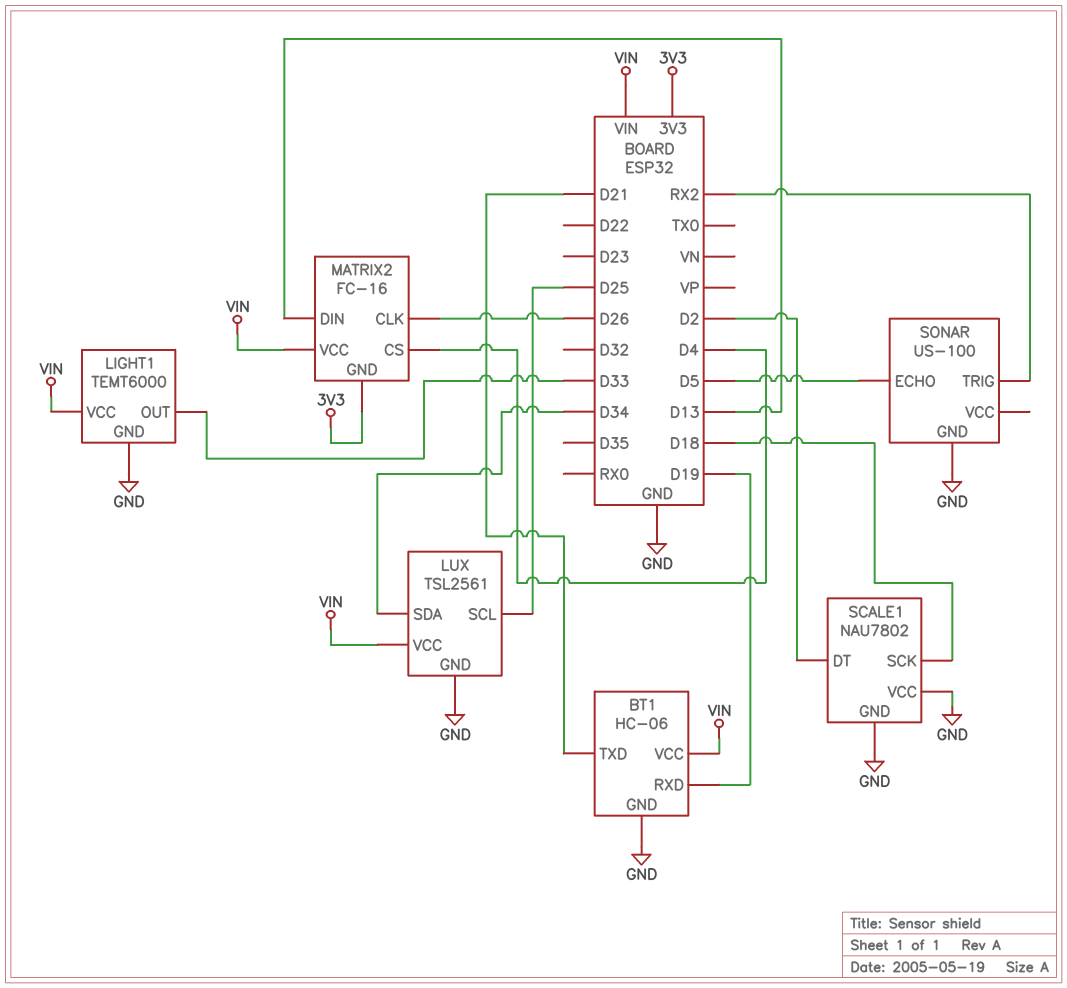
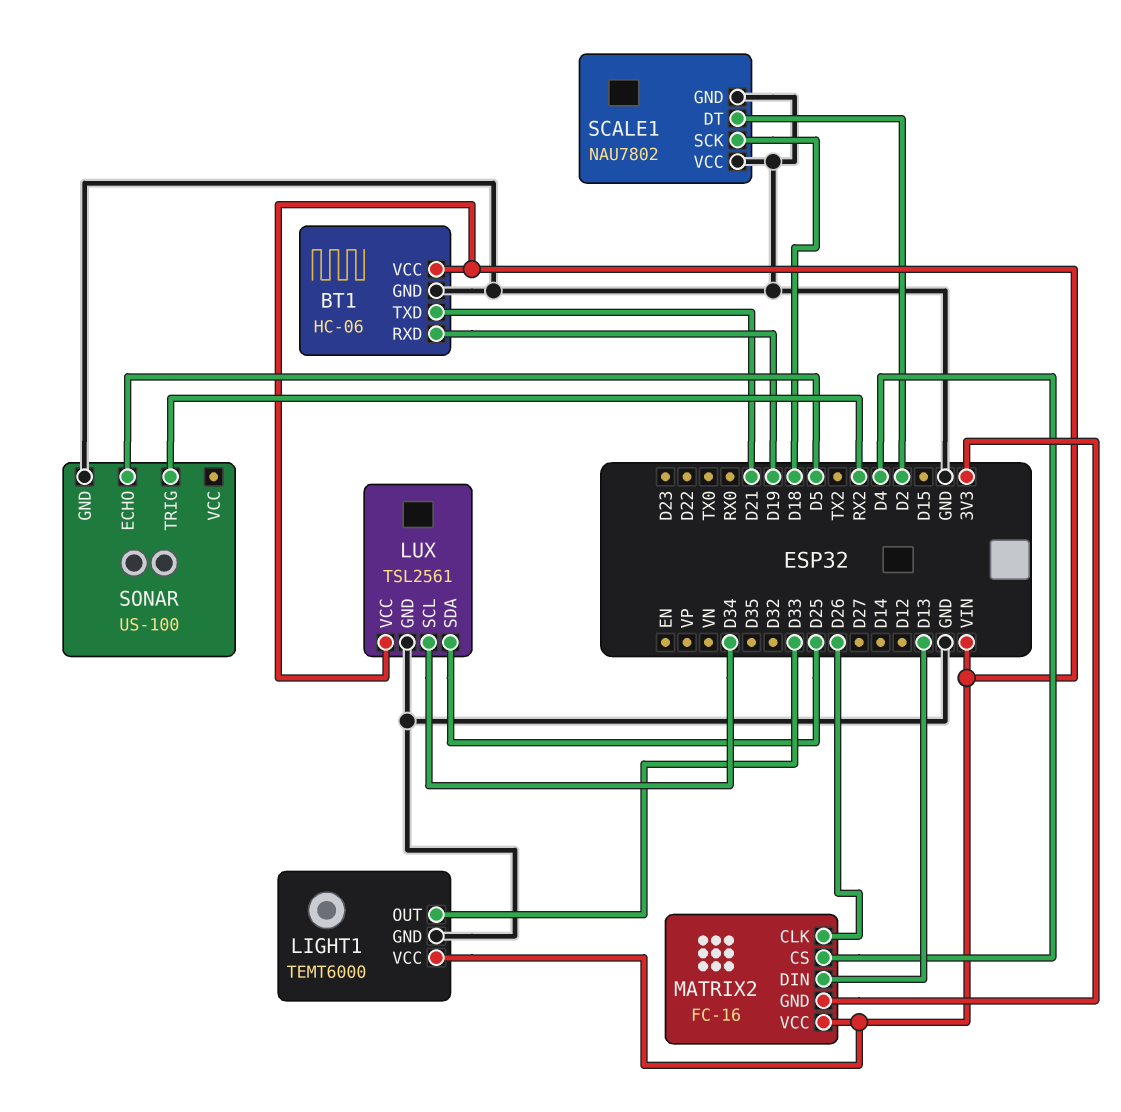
LUX pin SCL: D25 -> D34
LUX pin SDA: D34 -> D25

